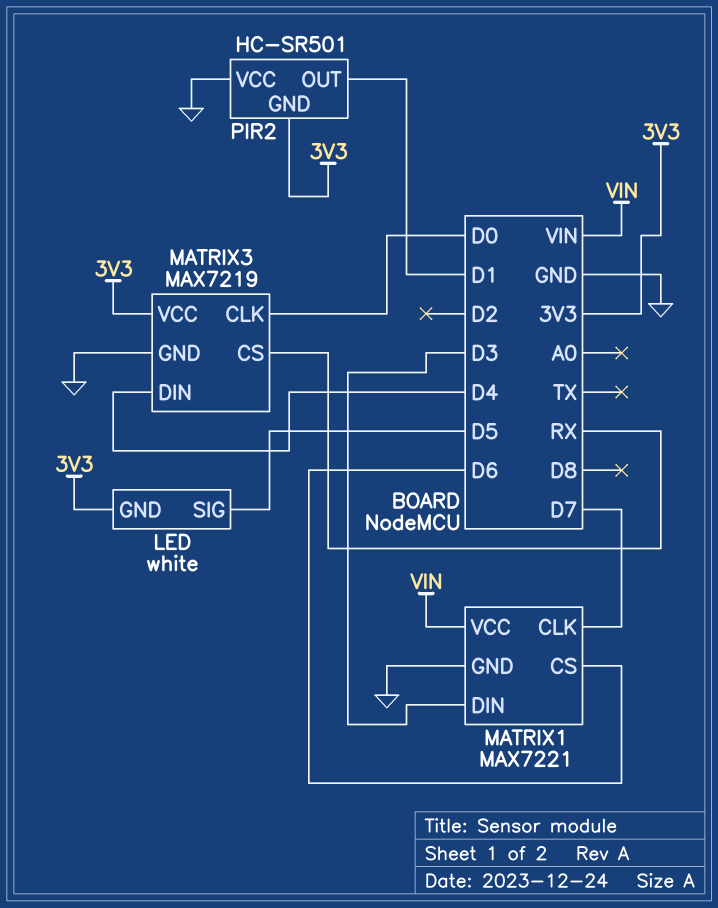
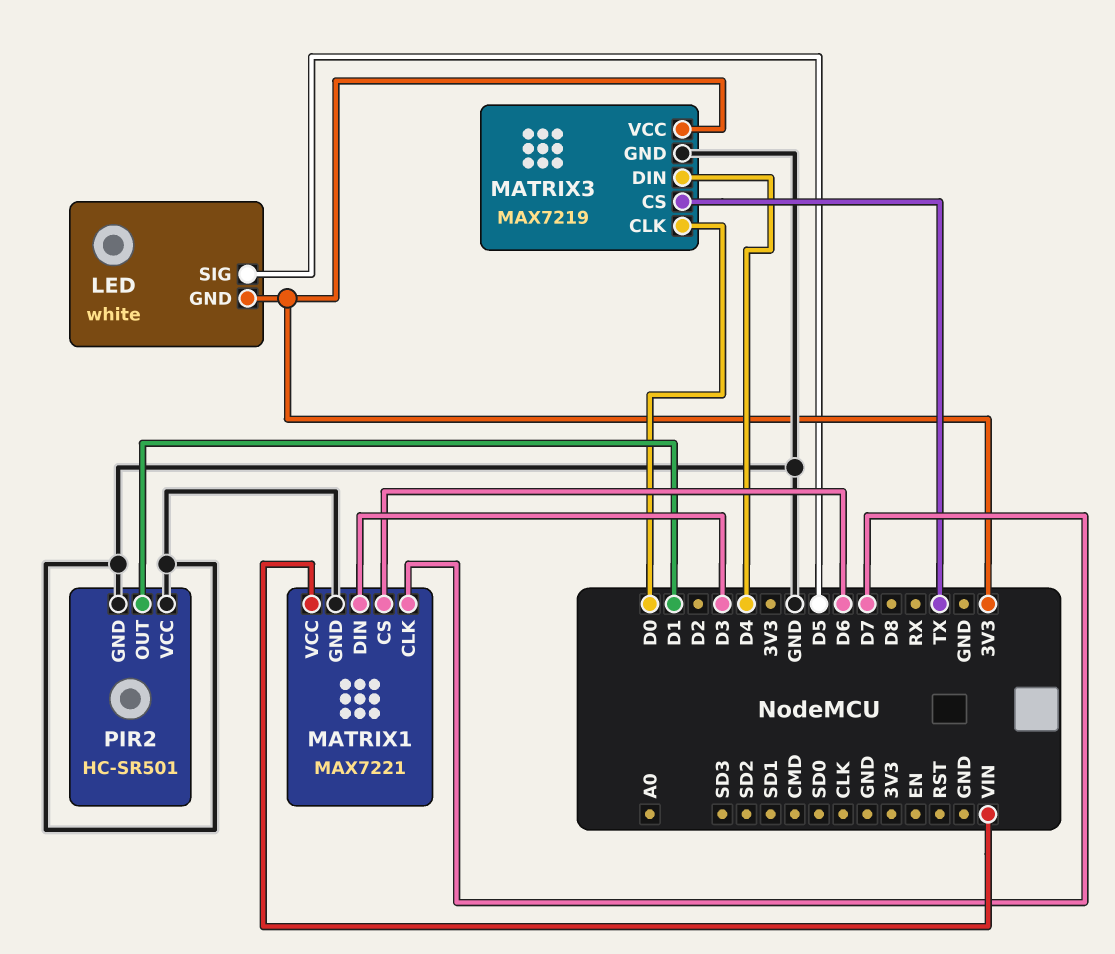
MATRIX3 pin CS: RX -> TX
PIR2 pin GND: 3V3 -> GND

